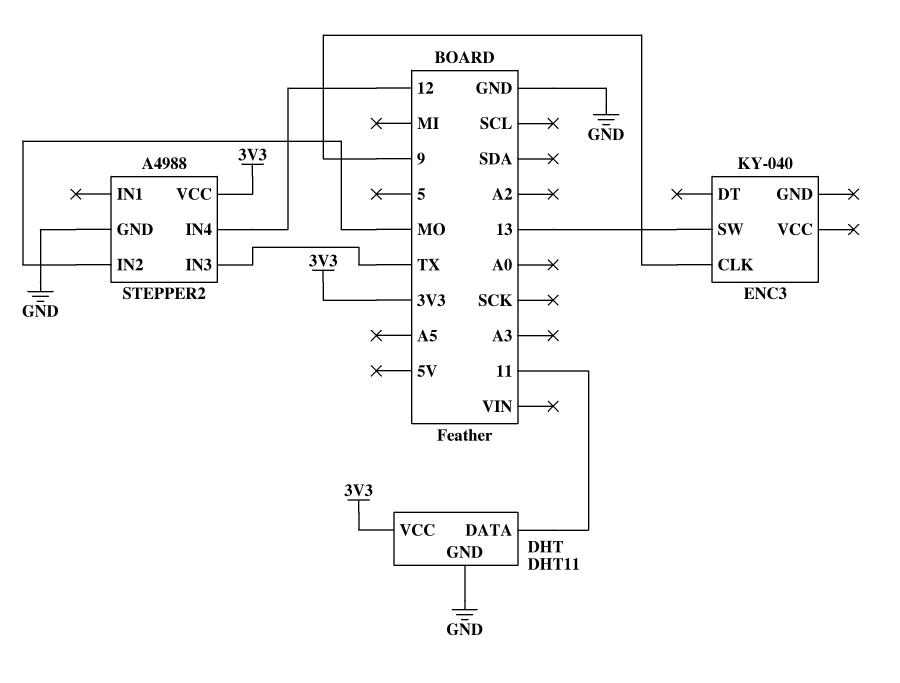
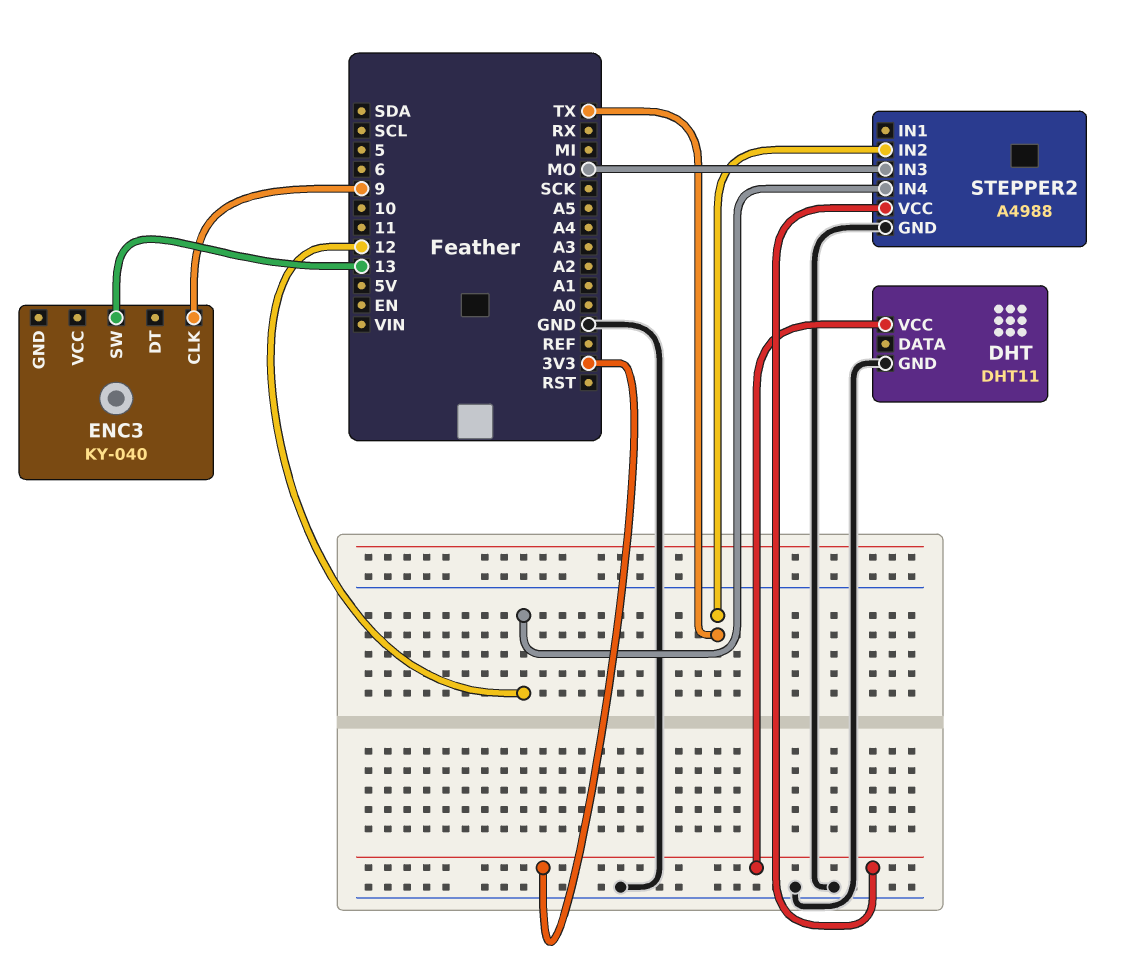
DHT pin DATA: 11 -> none
STEPPER2 pin IN2: MO -> TX
STEPPER2 pin IN3: TX -> MO

